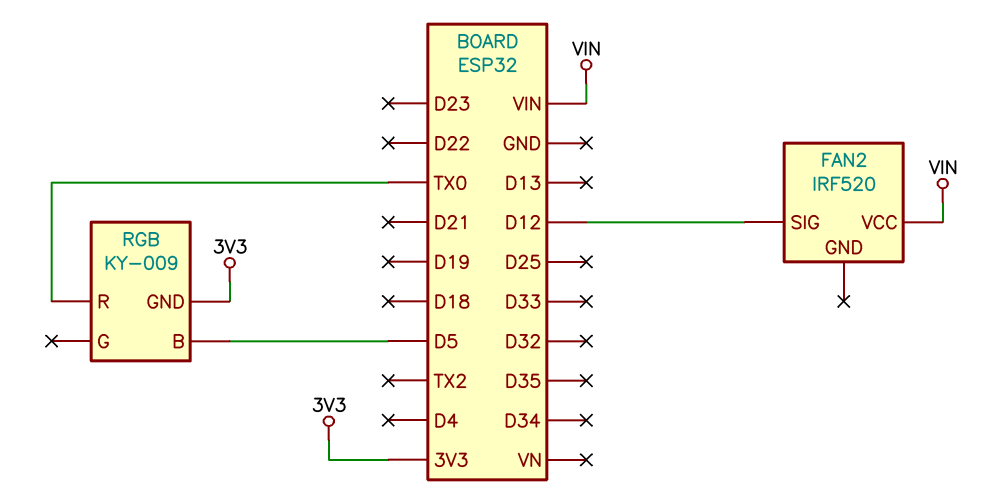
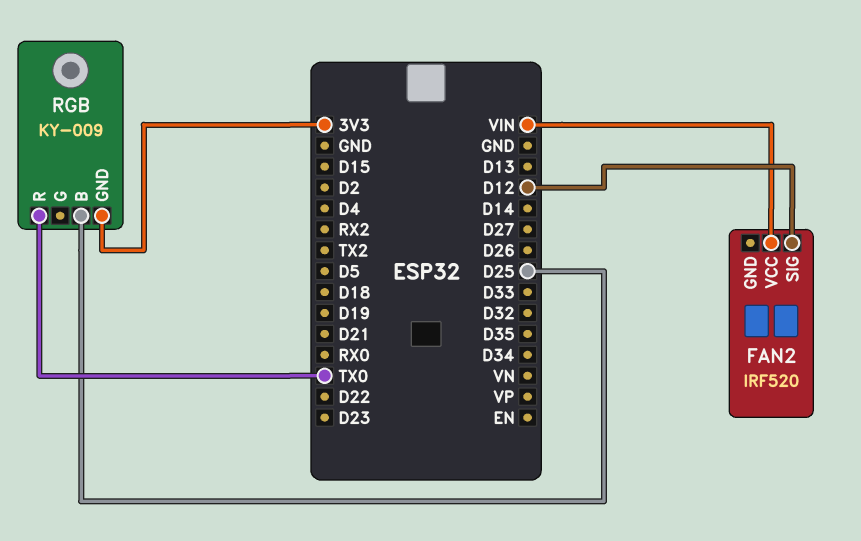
RGB pin B: D5 -> D25

